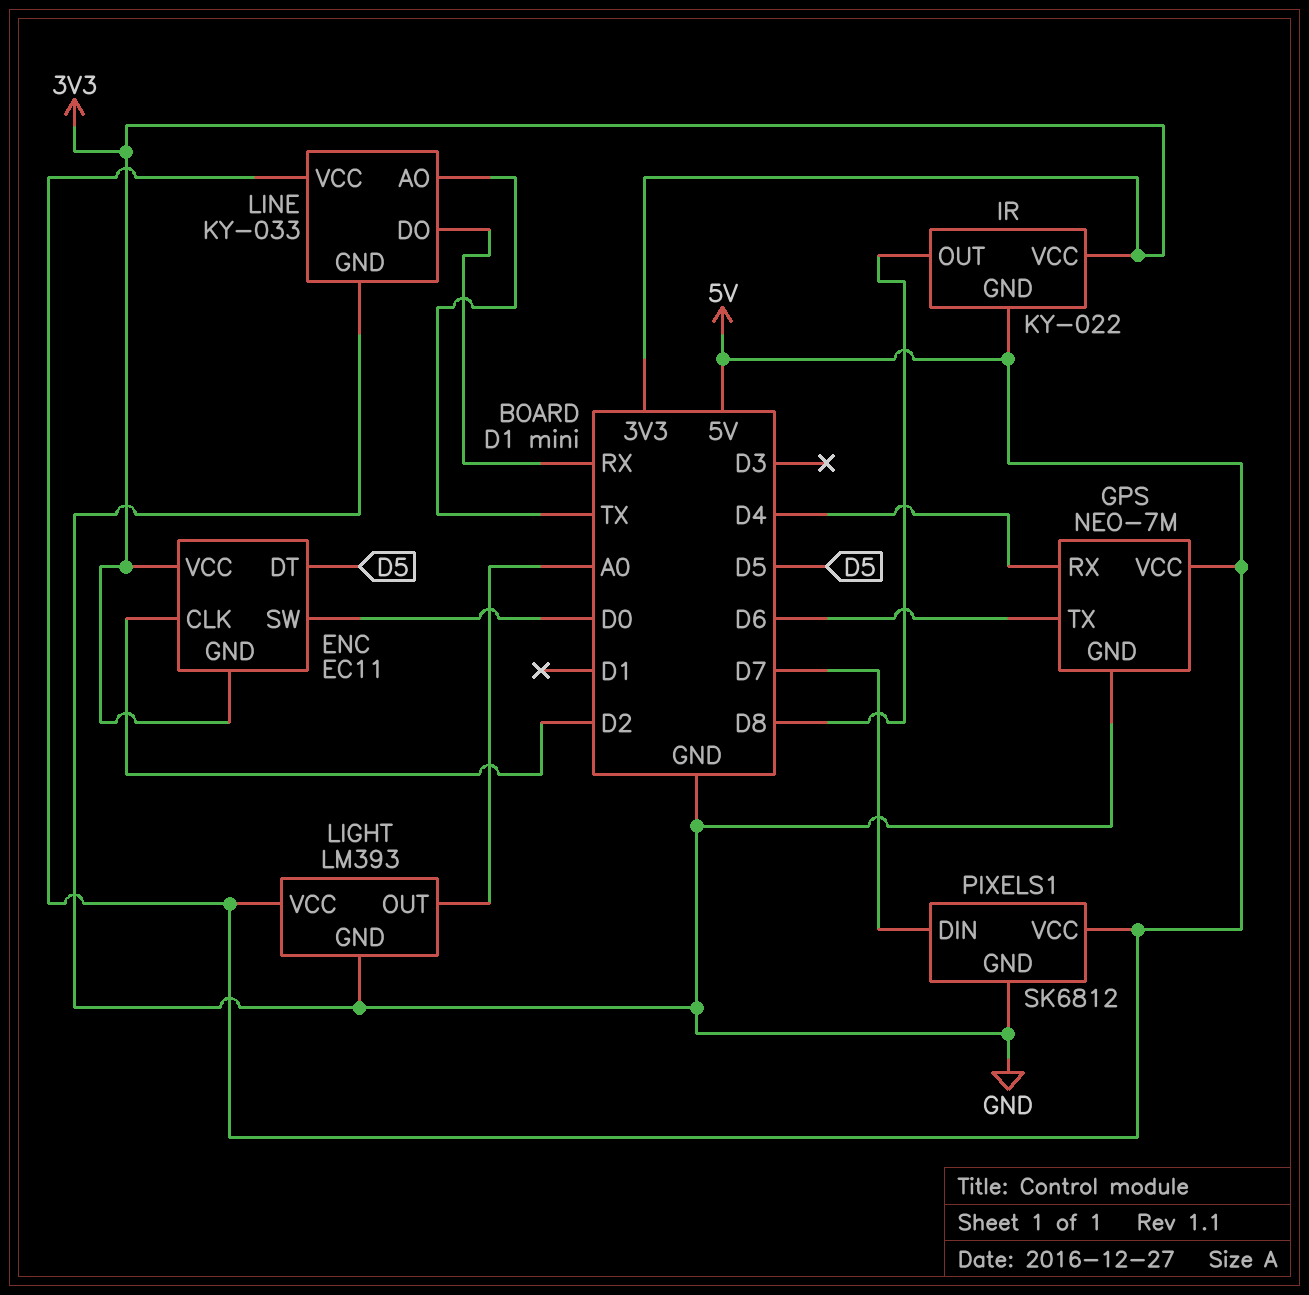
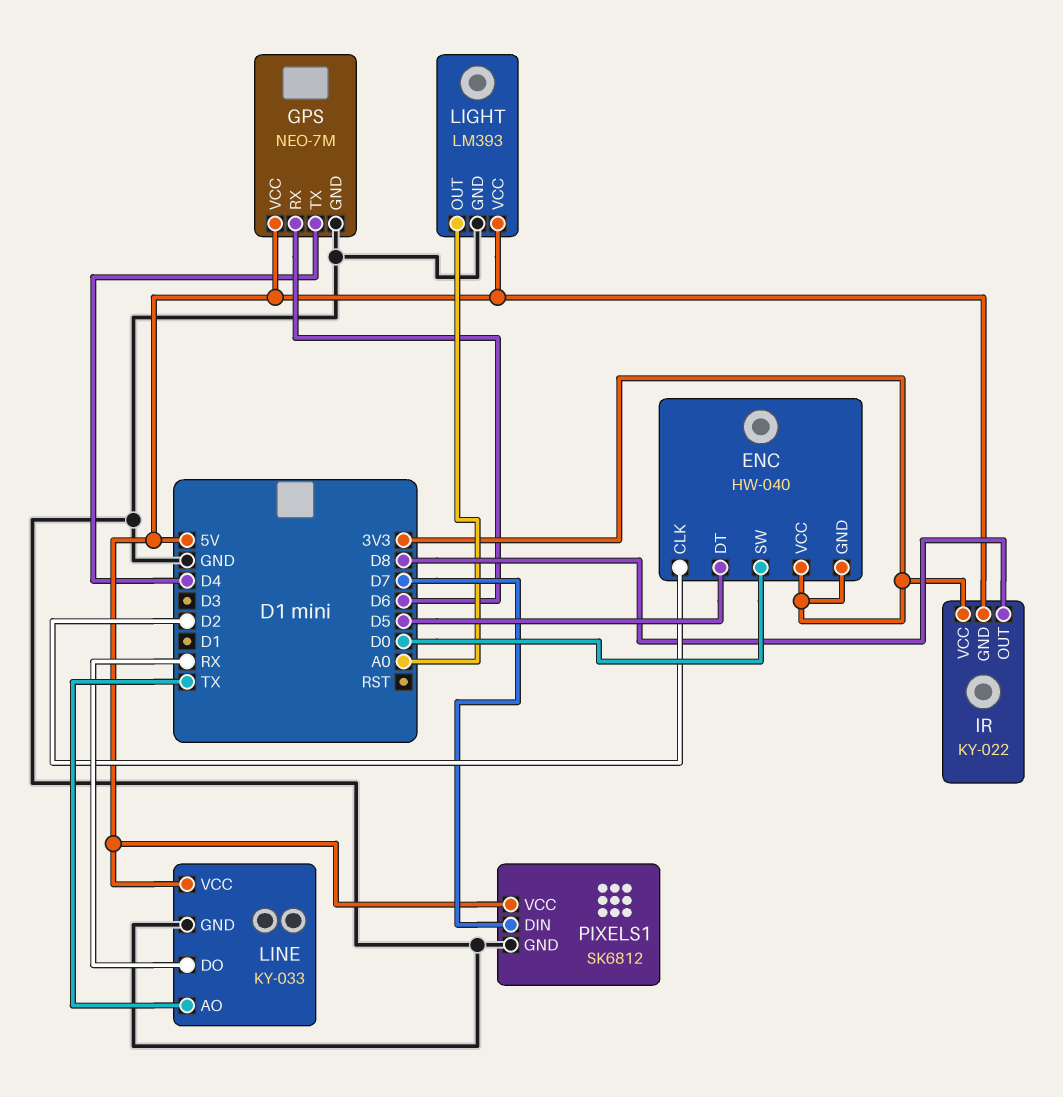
ENC: EC11 -> HW-040
GPS pin RX: D4 -> D6
GPS pin TX: D6 -> D4

